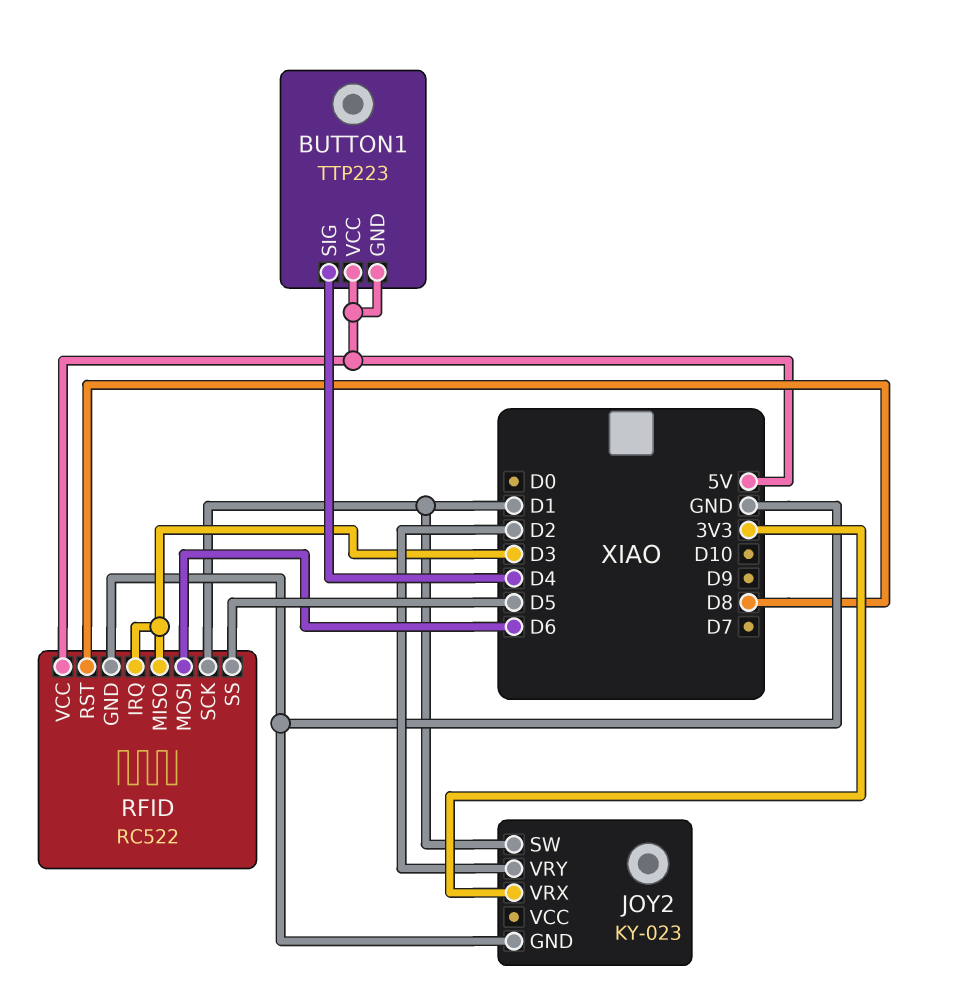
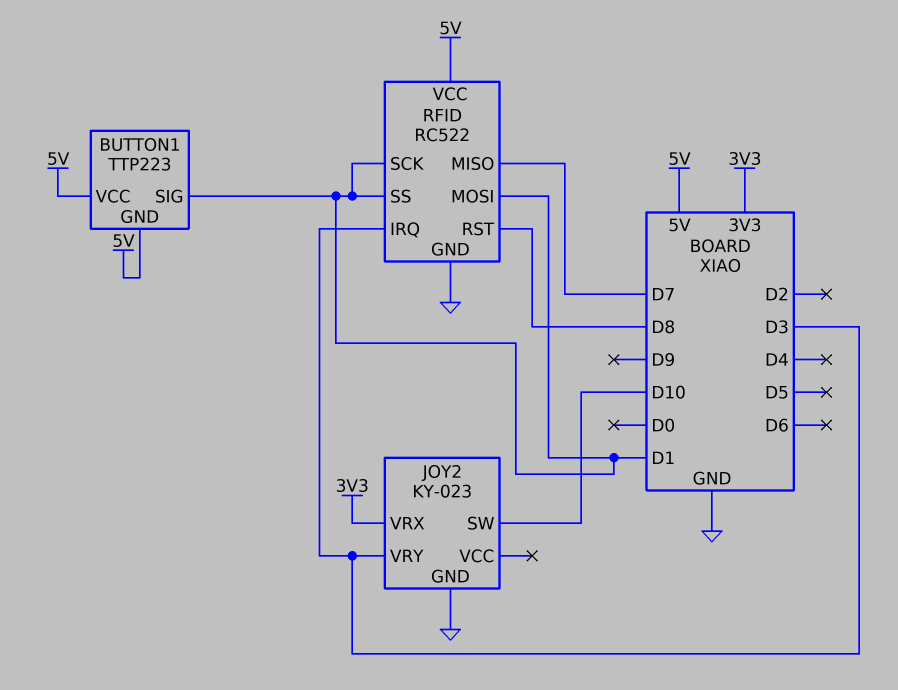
BUTTON1 pin SIG: D4 -> D1
JOY2 pin SW: D1 -> D10
JOY2 pin VRY: D2 -> D3
RFID pin MISO: D3 -> D7
RFID pin MOSI: D6 -> D1
RFID pin SS: D5 -> D1

